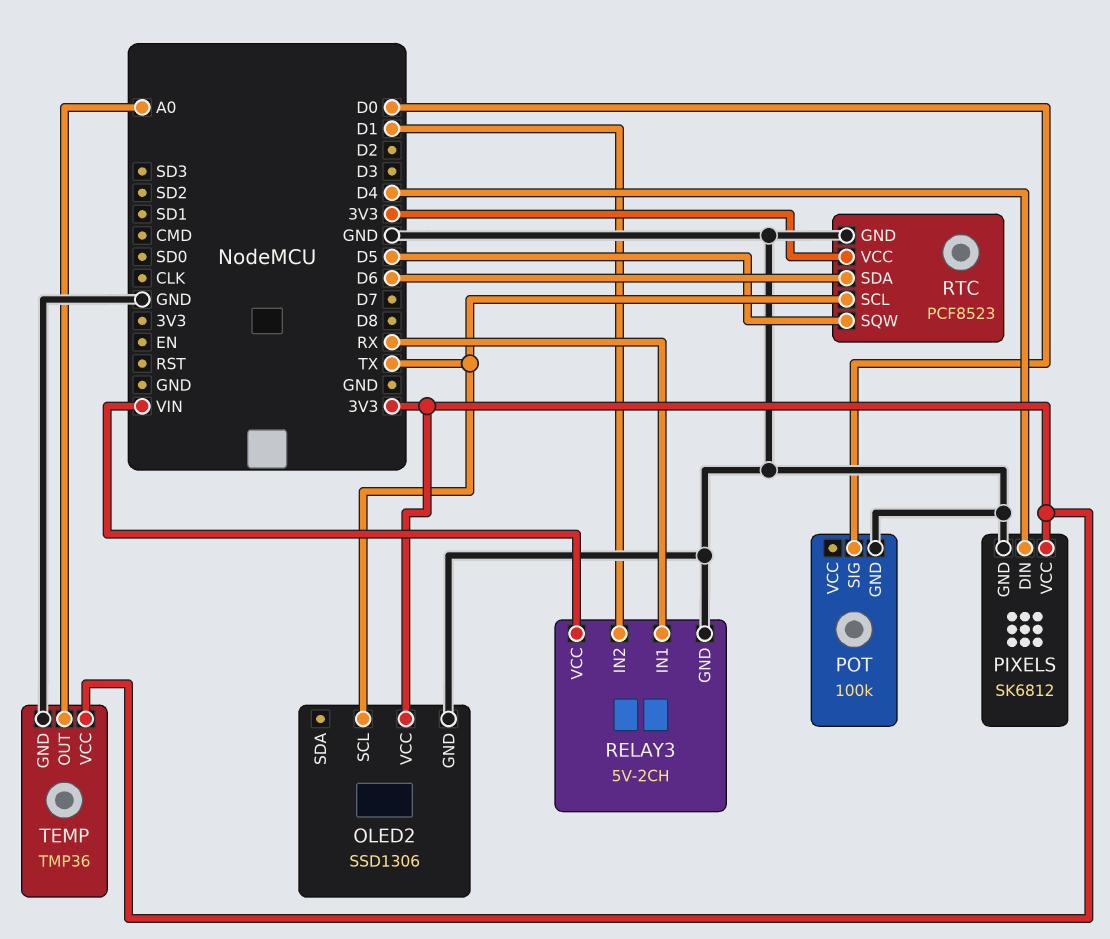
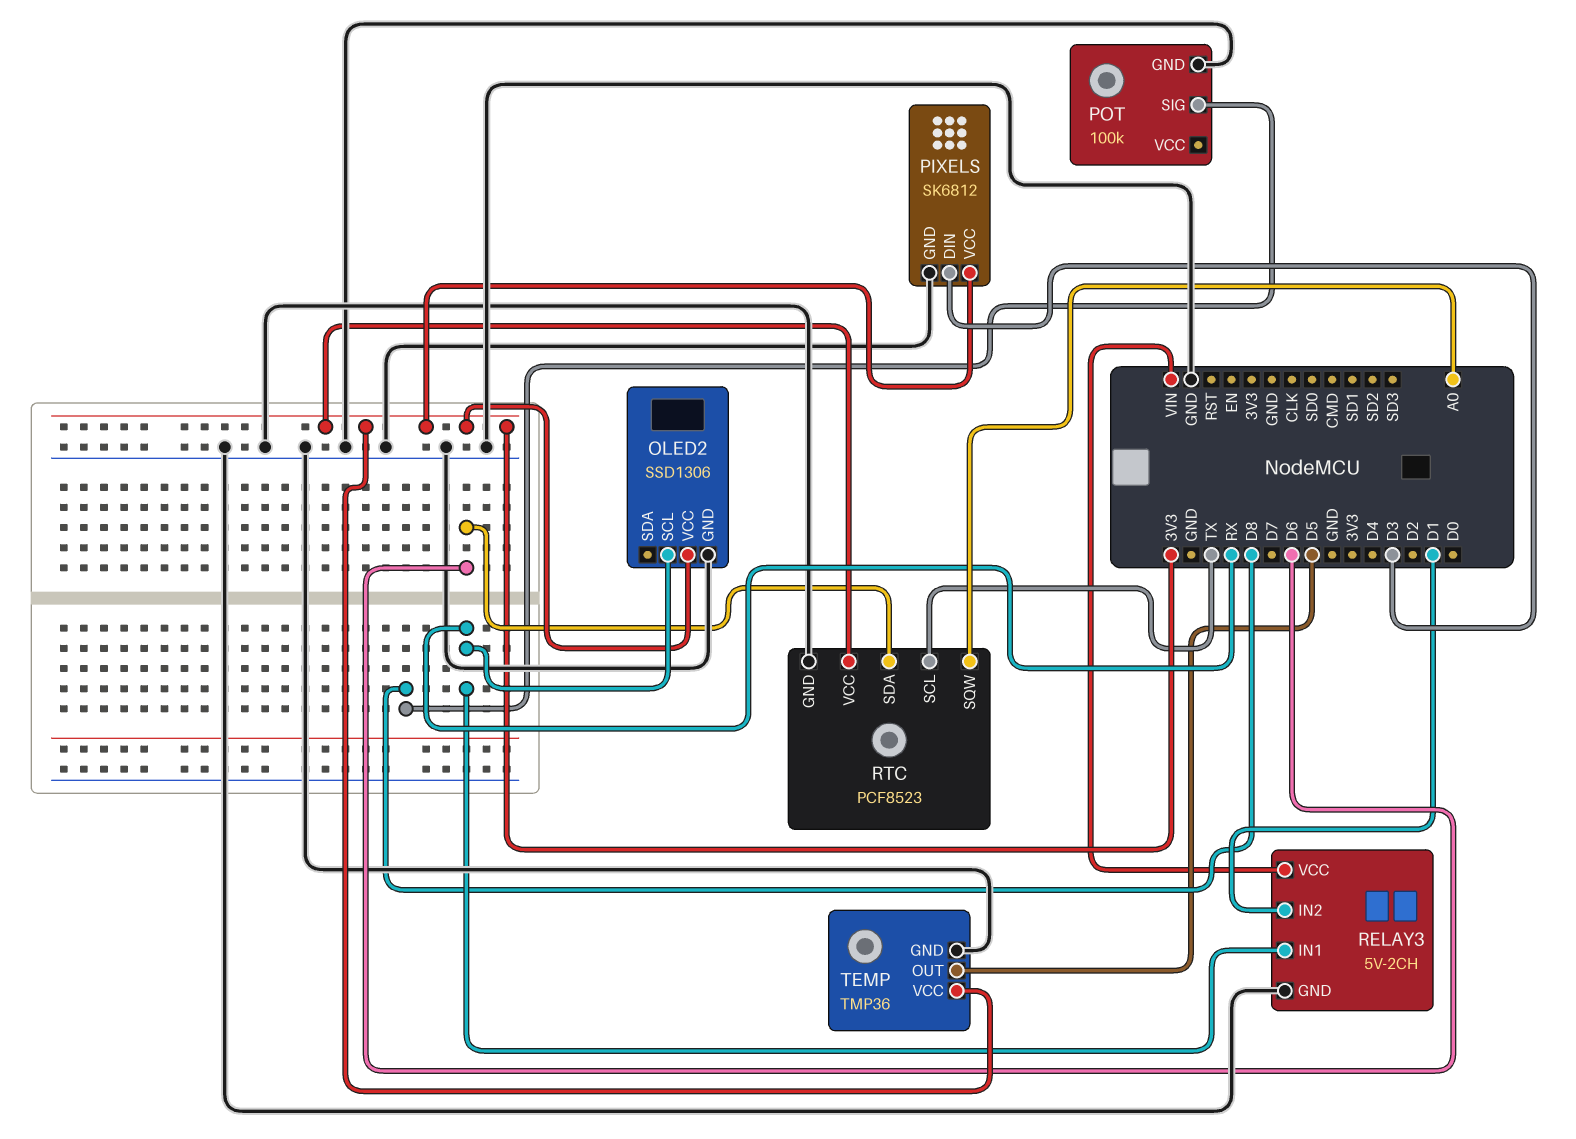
OLED2 pin SCL: TX -> RX
PIXELS pin DIN: D4 -> D3
POT pin SIG: D0 -> D8
RTC pin SQW: D5 -> A0
TEMP pin OUT: A0 -> D5

